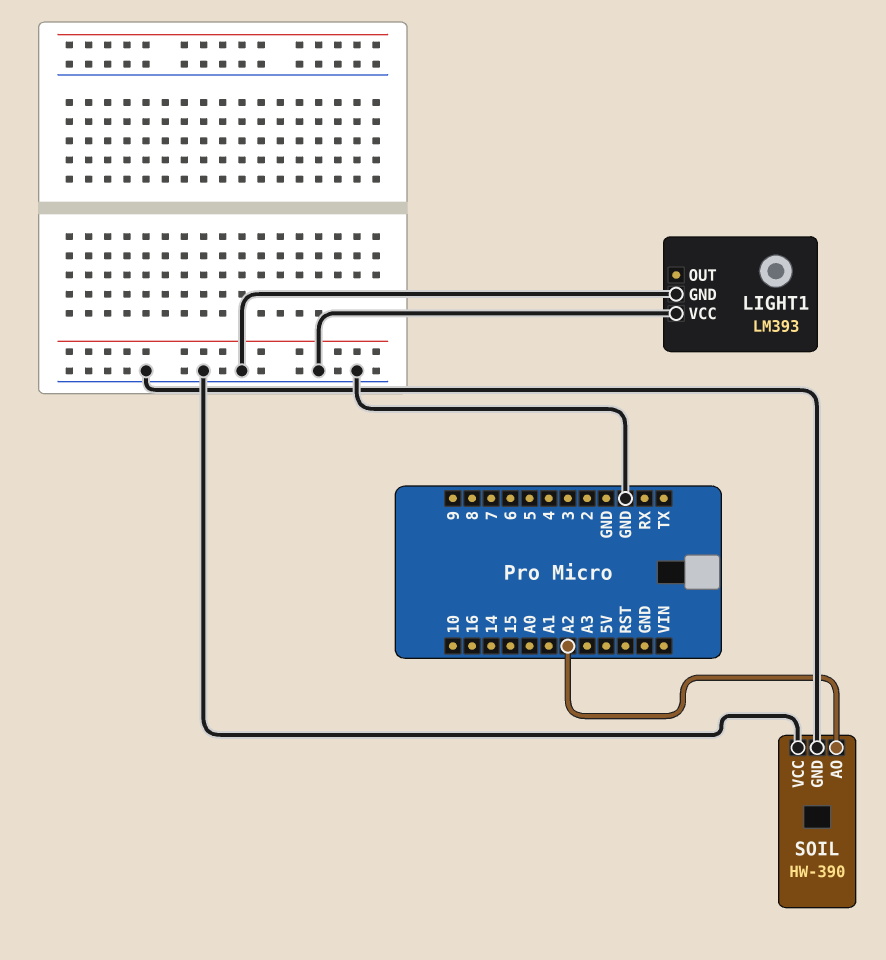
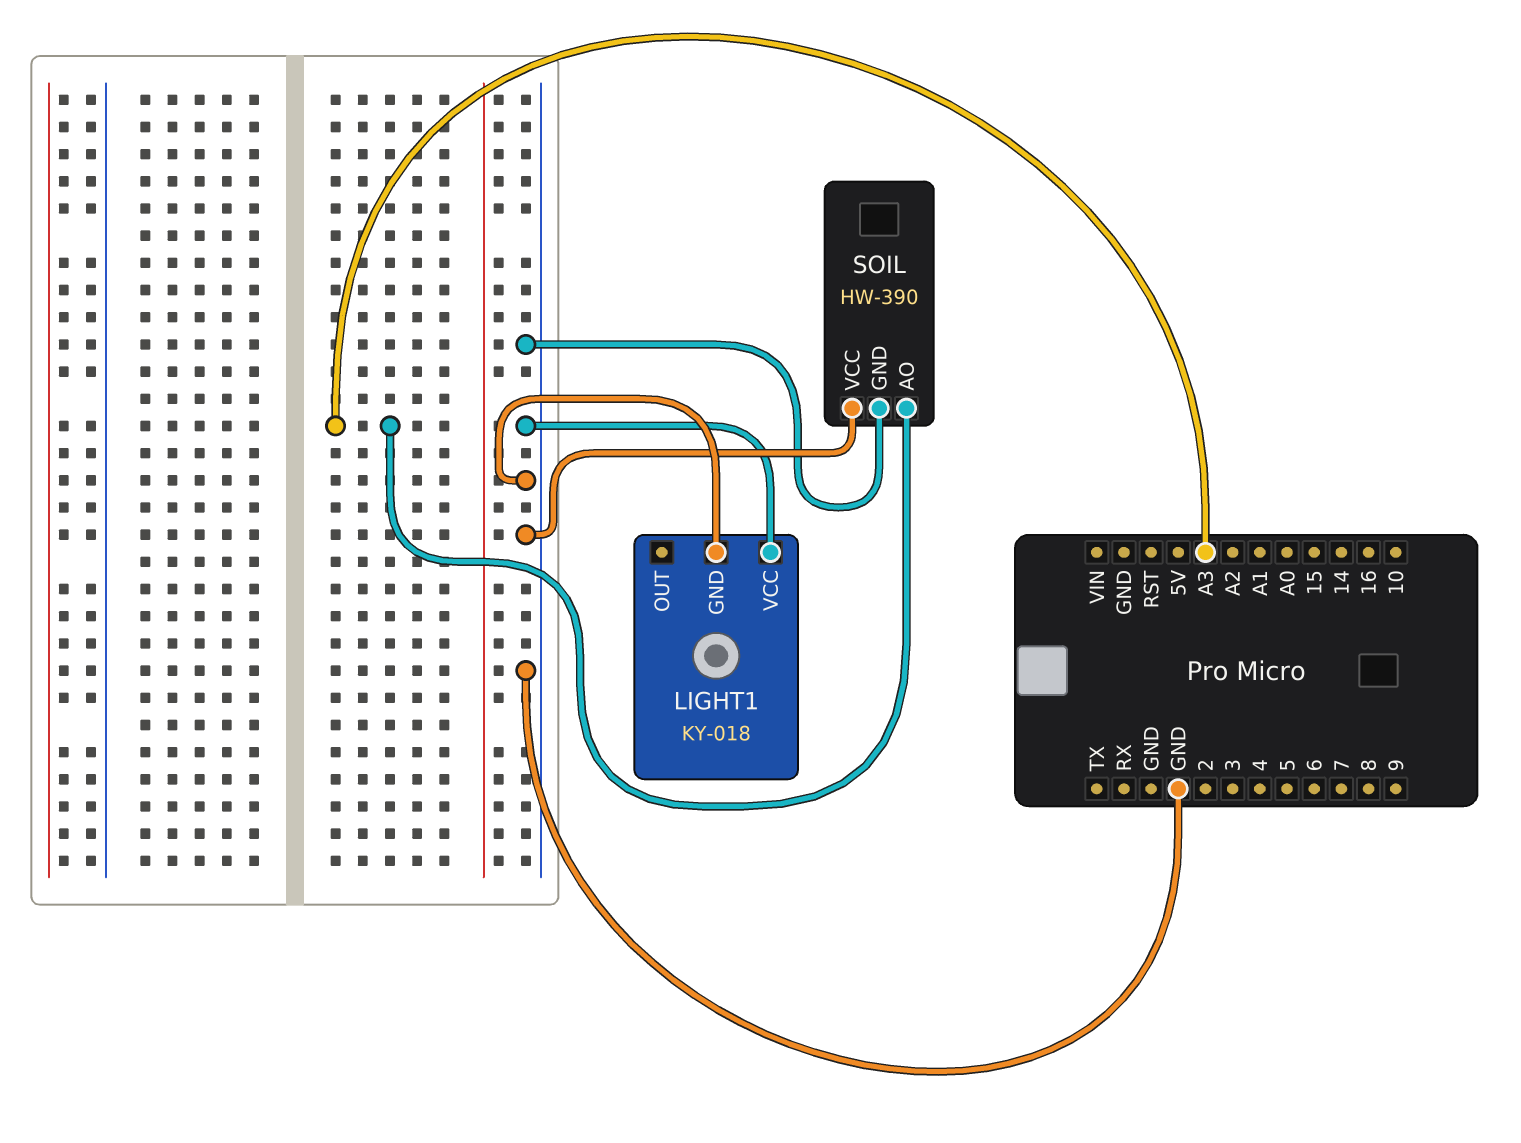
LIGHT1: LM393 -> KY-018
SOIL pin AO: A2 -> A3

